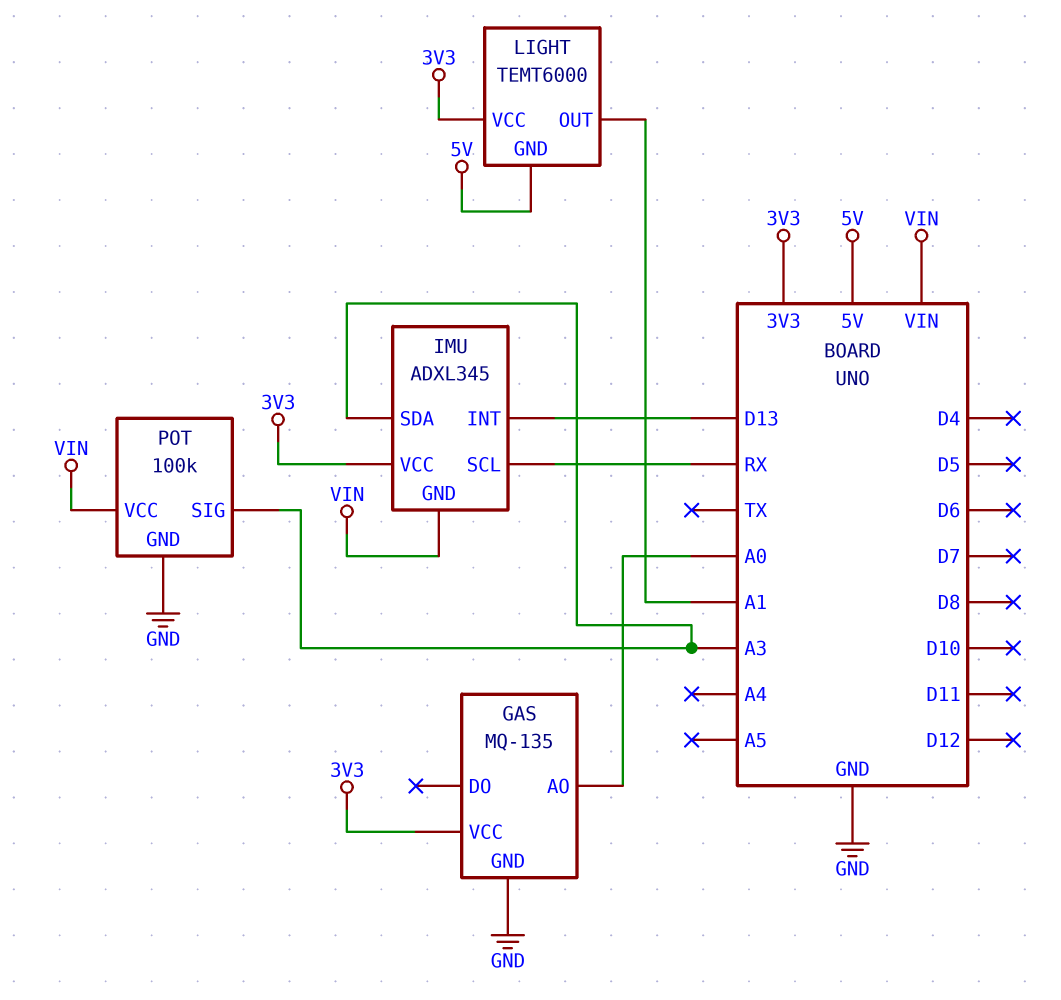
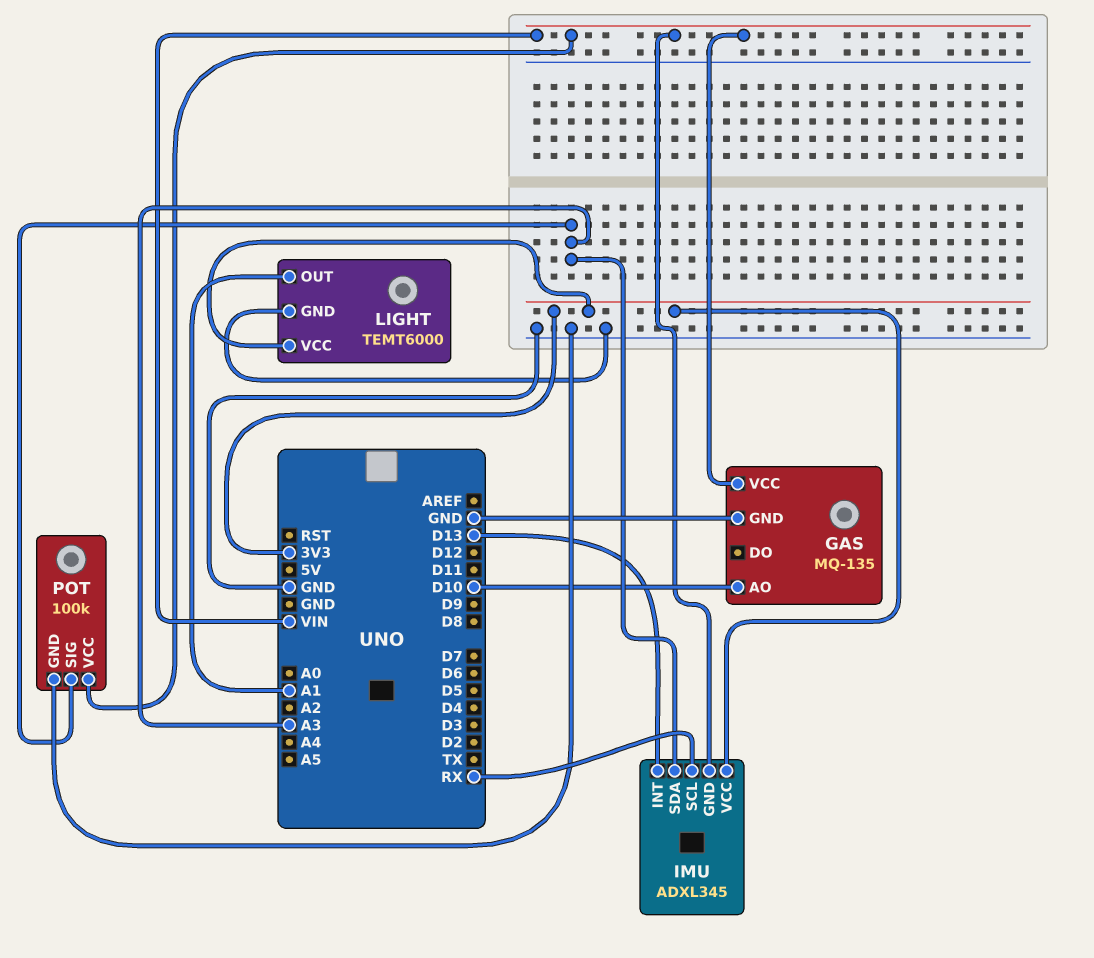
GAS pin AO: A0 -> D10
GAS pin VCC: 3V3 -> VIN
LIGHT pin GND: 5V -> GND

